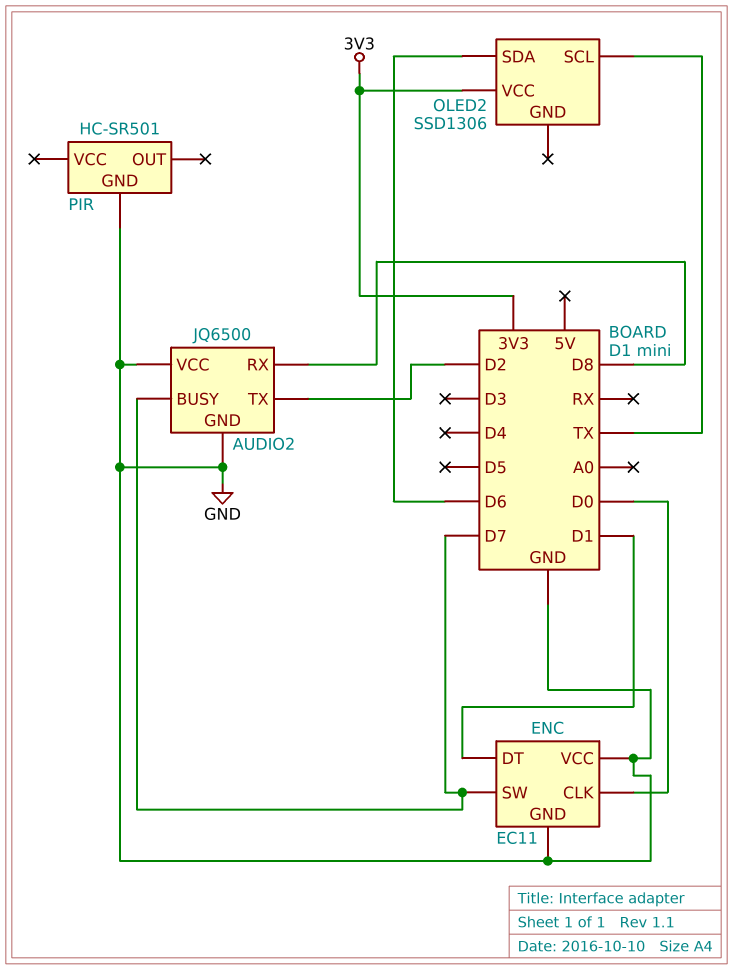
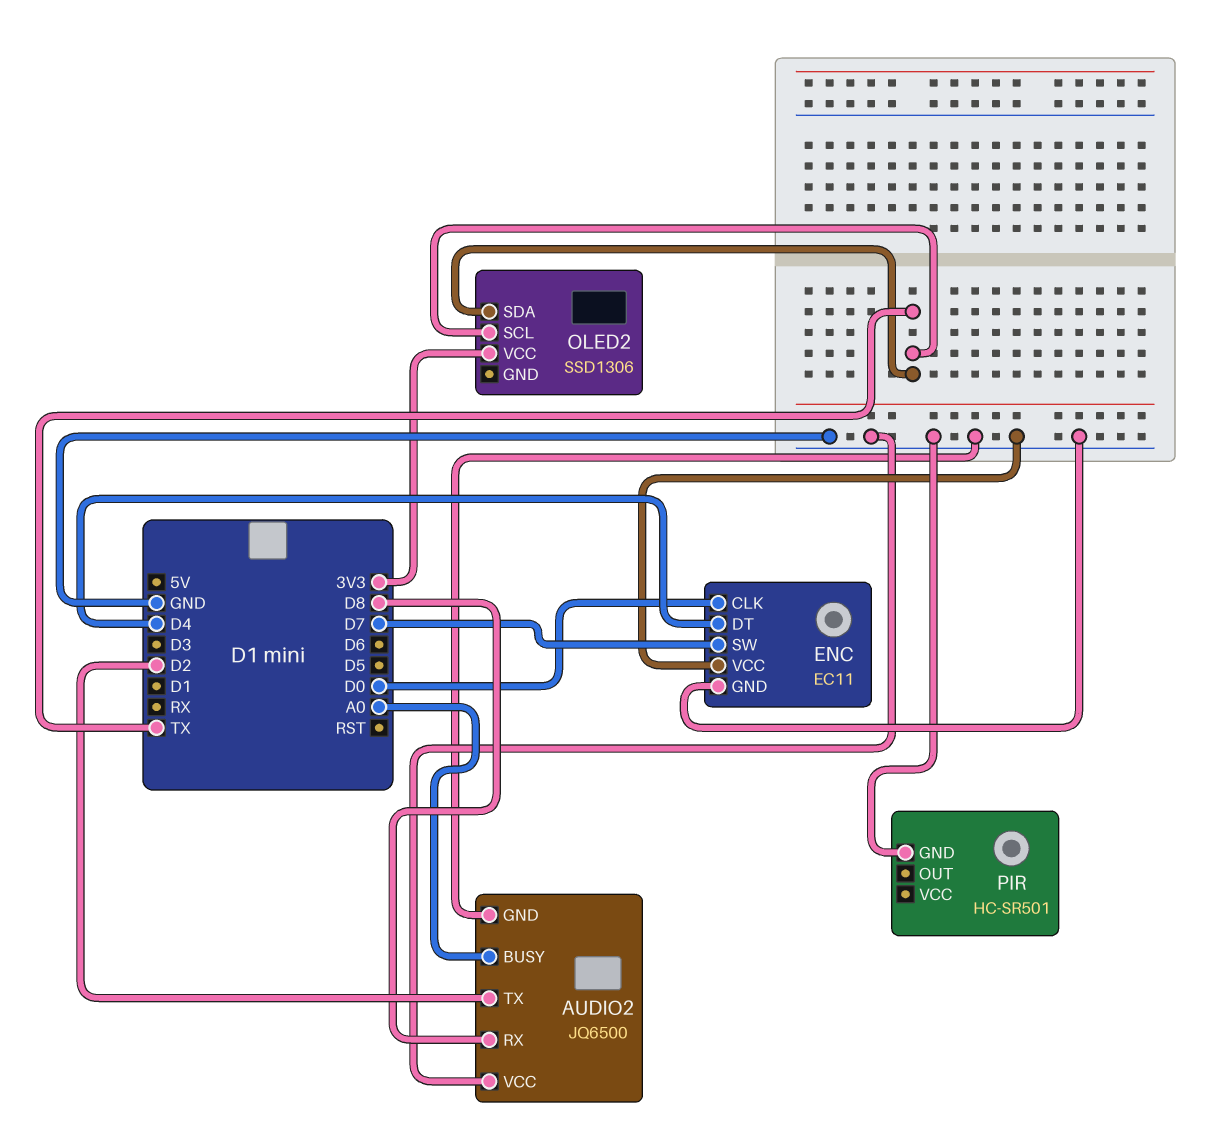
AUDIO2 pin BUSY: D7 -> A0
ENC pin DT: D1 -> D4
OLED2 pin SDA: D6 -> TX

